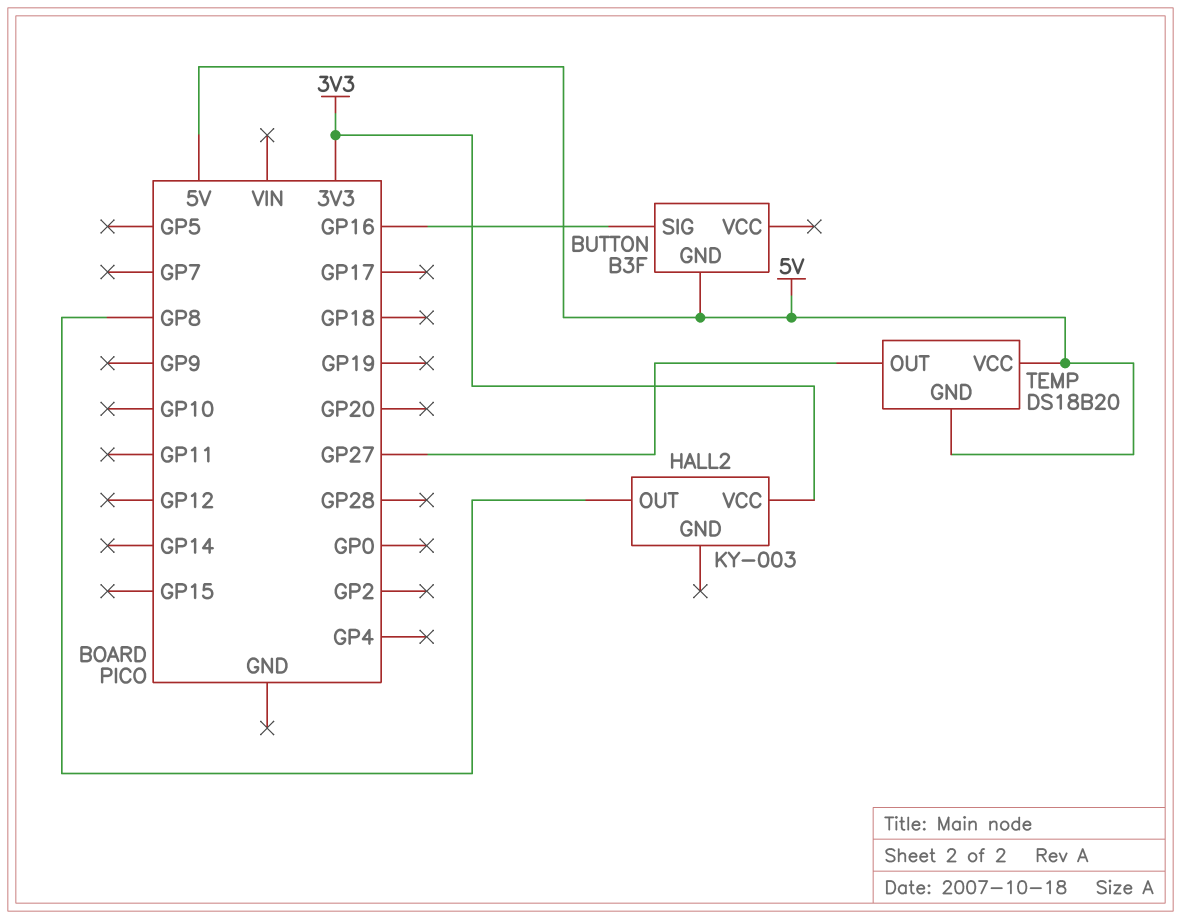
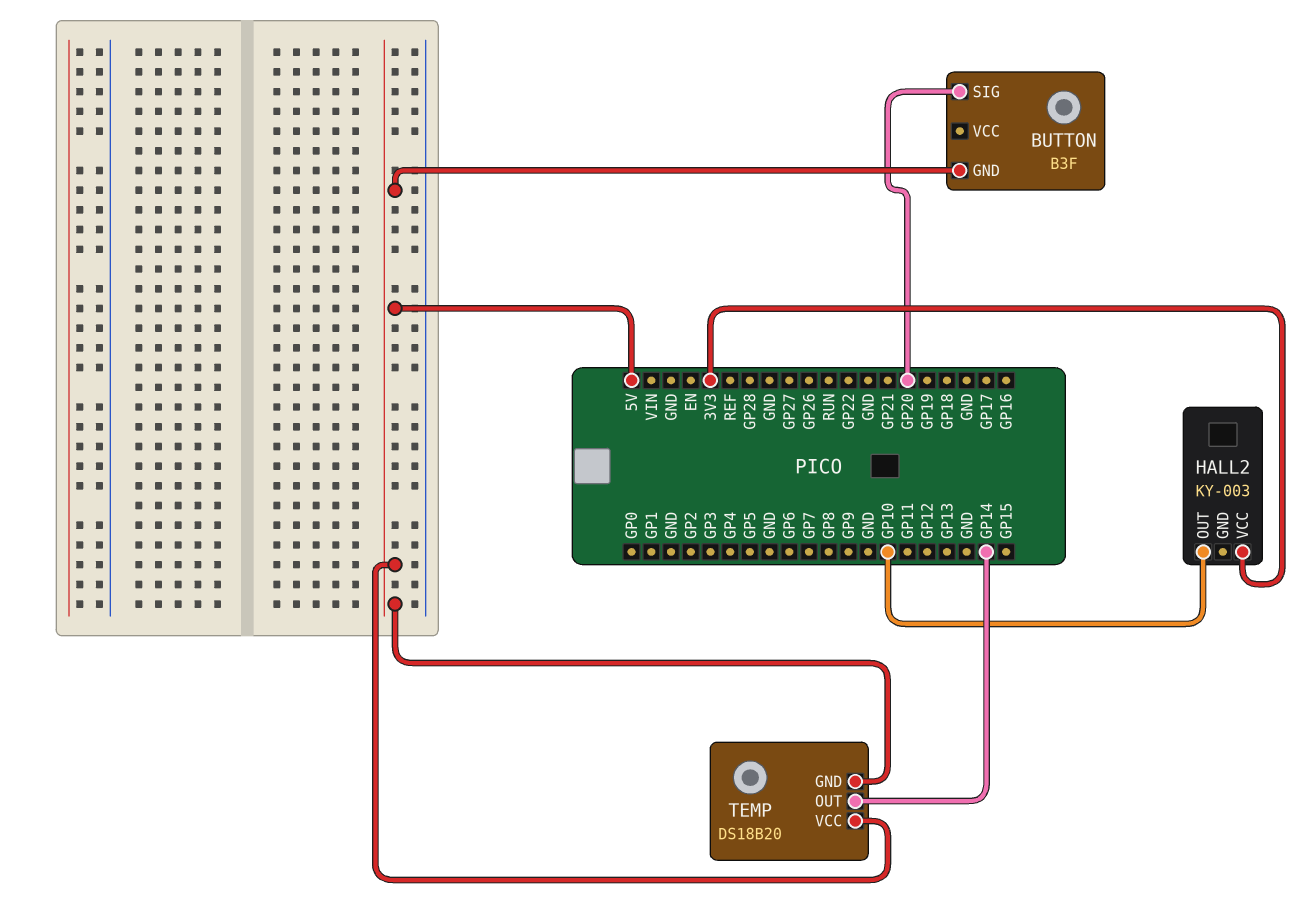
BUTTON pin SIG: GP16 -> GP20
HALL2 pin OUT: GP8 -> GP10
TEMP pin OUT: GP27 -> GP14

